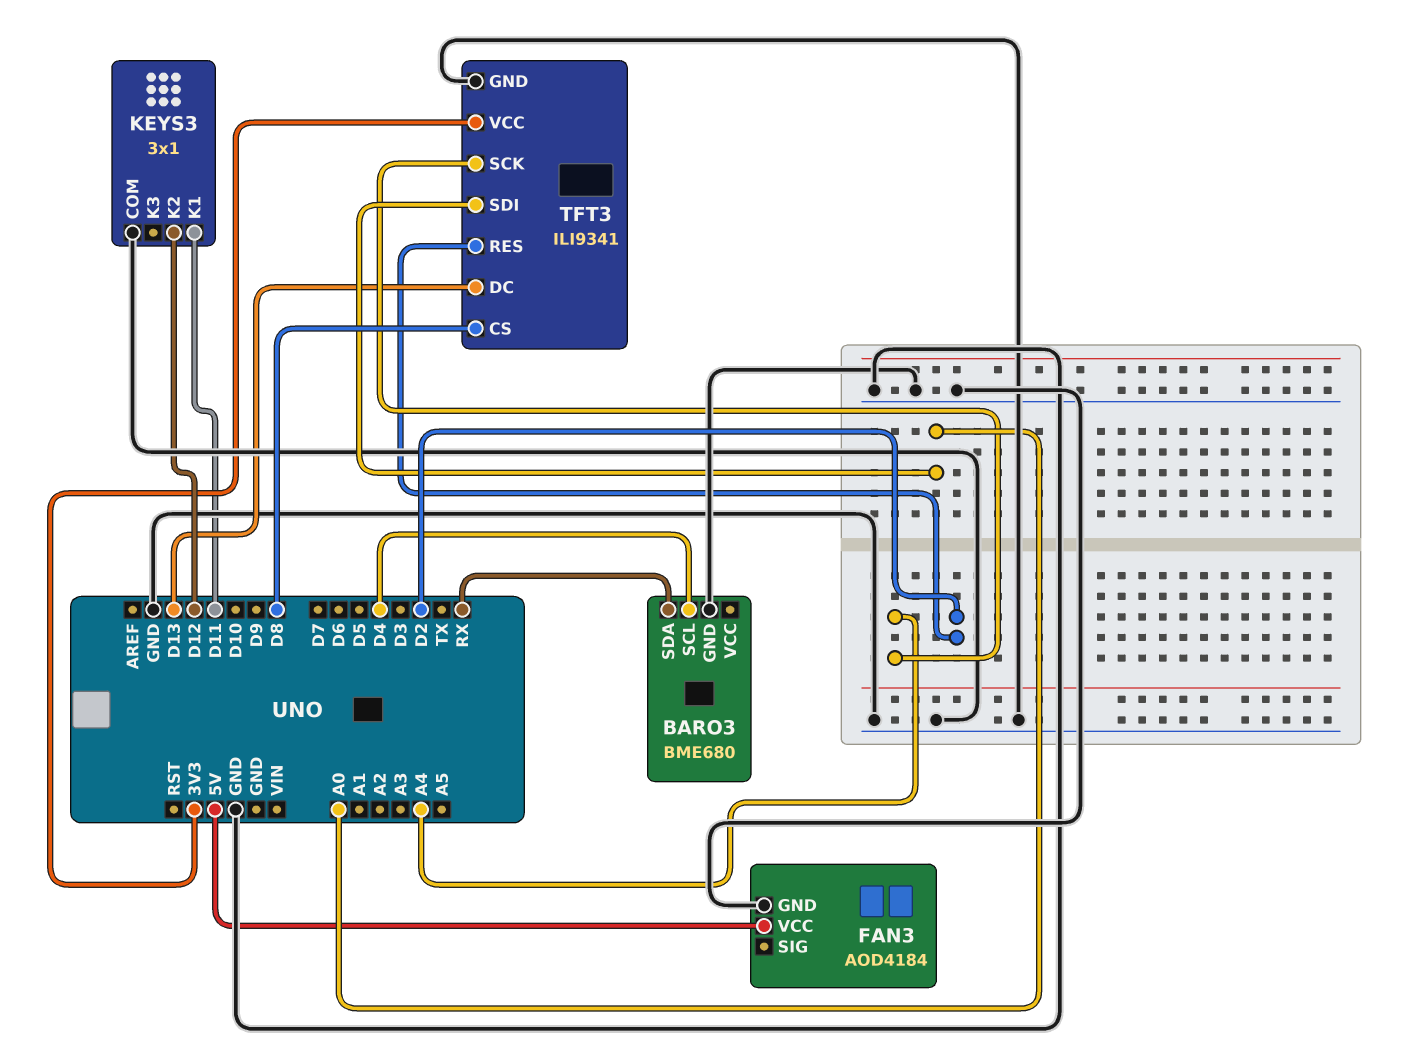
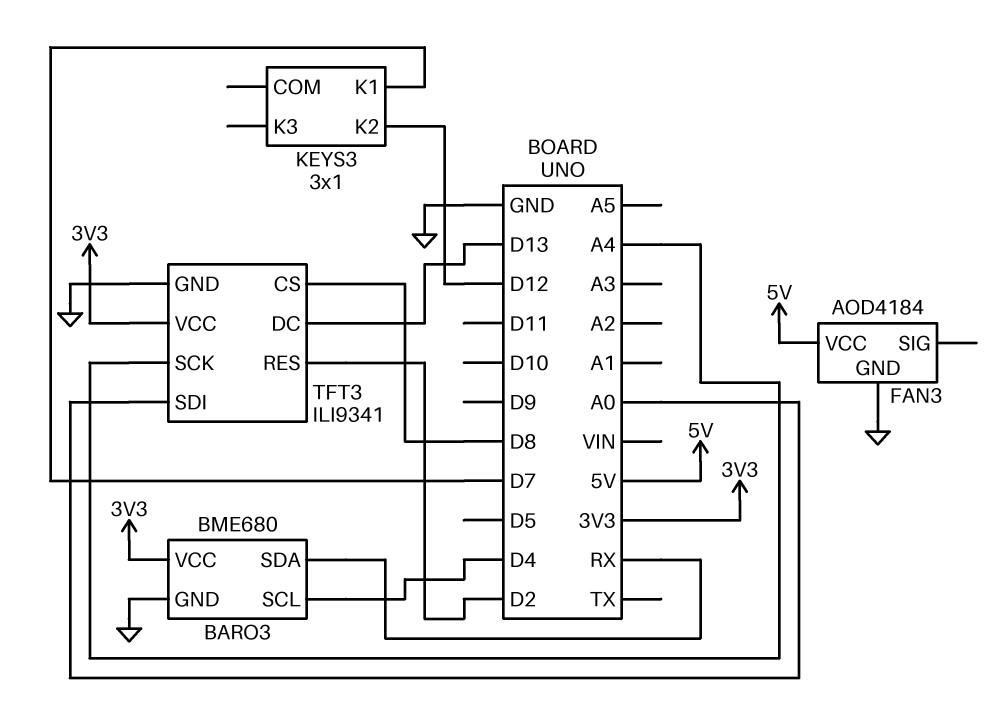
BARO3 pin VCC: none -> 3V3
KEYS3 pin COM: GND -> none
KEYS3 pin K1: D11 -> D7

